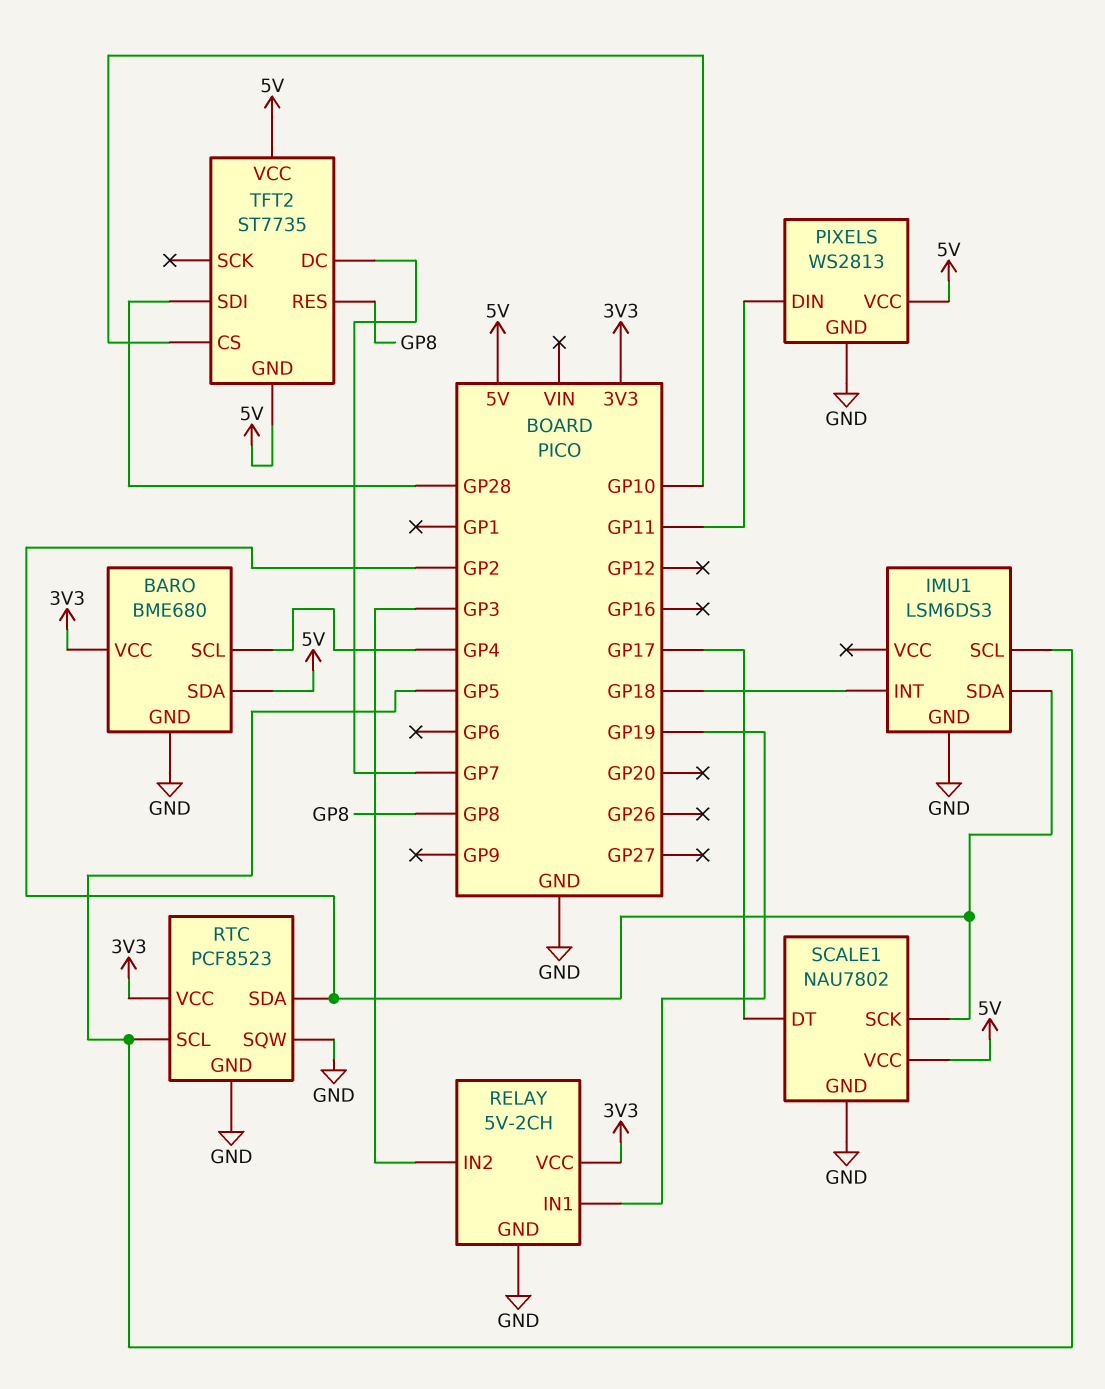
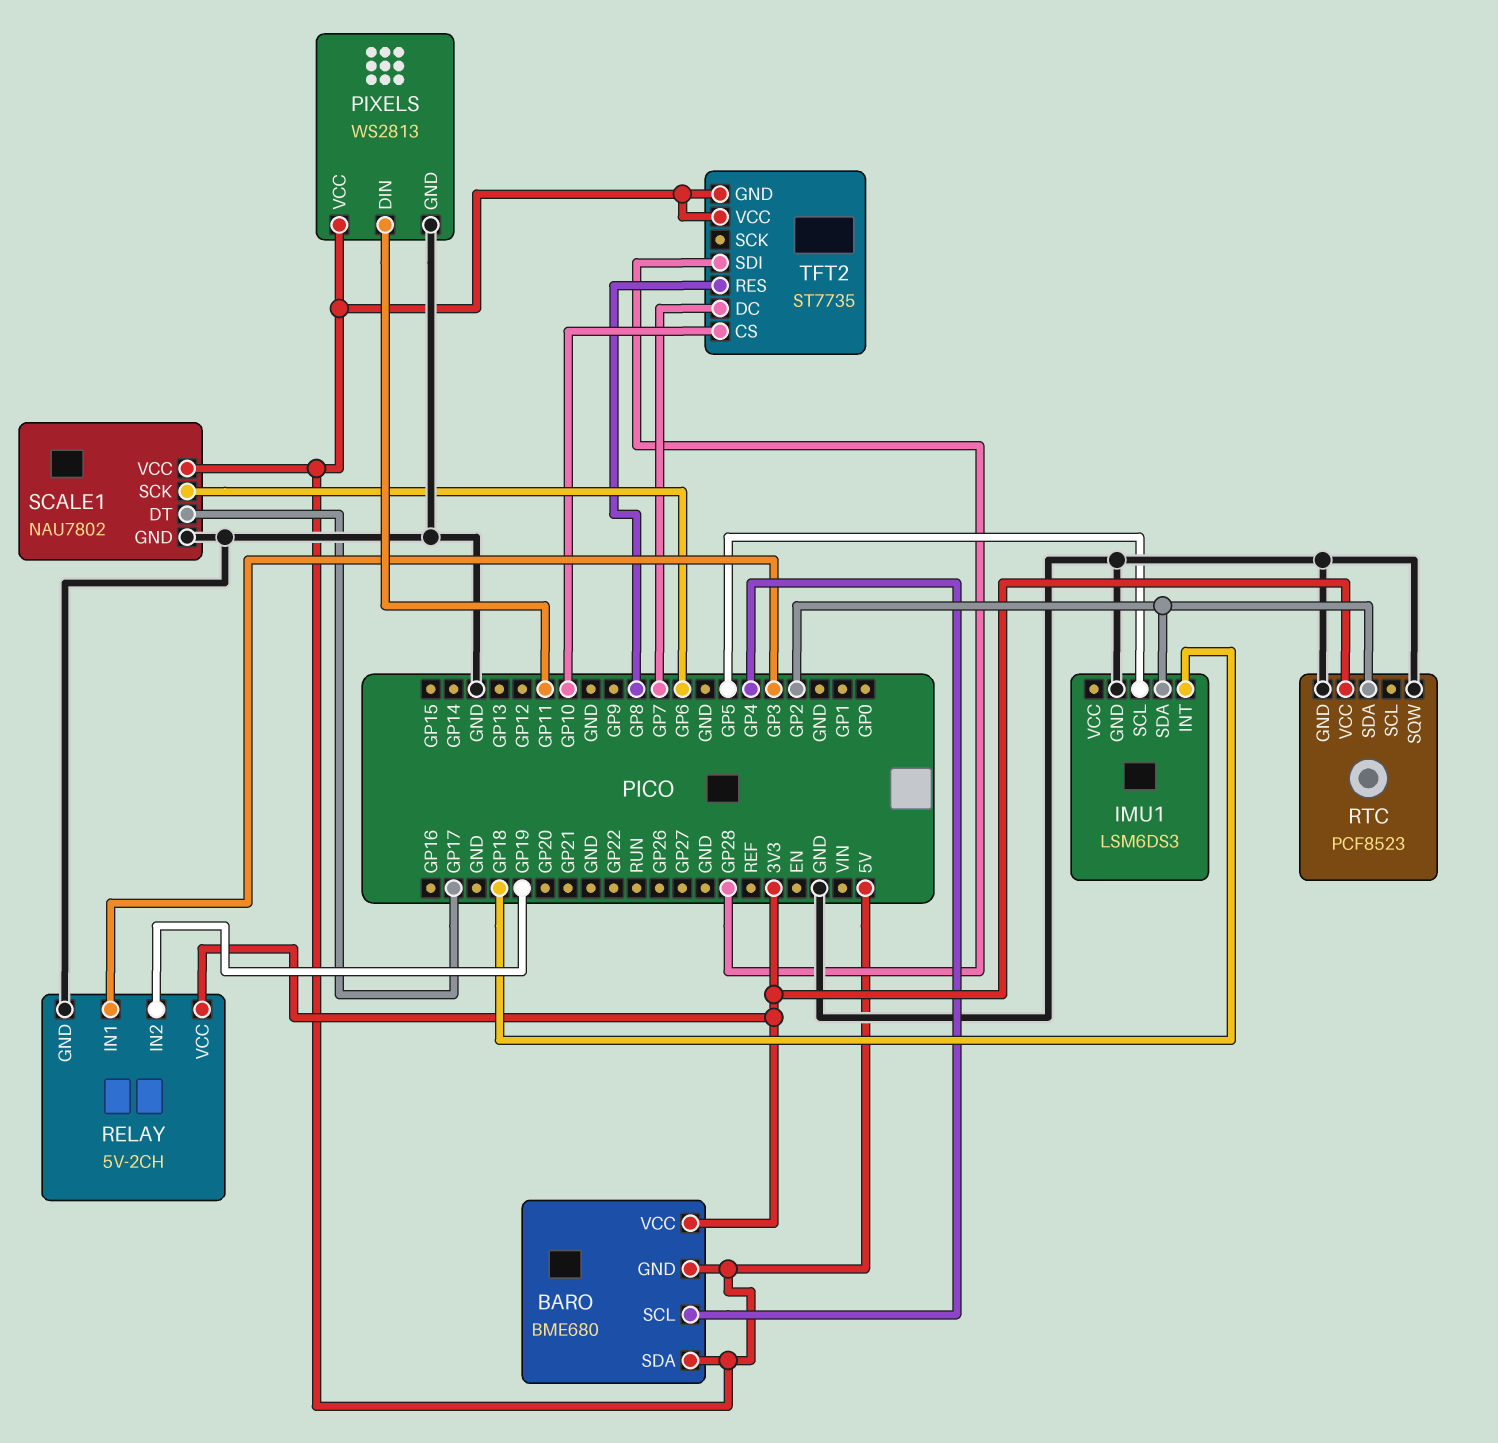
BARO pin GND: GND -> 5V
RELAY pin IN1: GP19 -> GP3
RELAY pin IN2: GP3 -> GP19
RTC pin SCL: GP5 -> none
SCALE1 pin SCK: GP2 -> GP6

